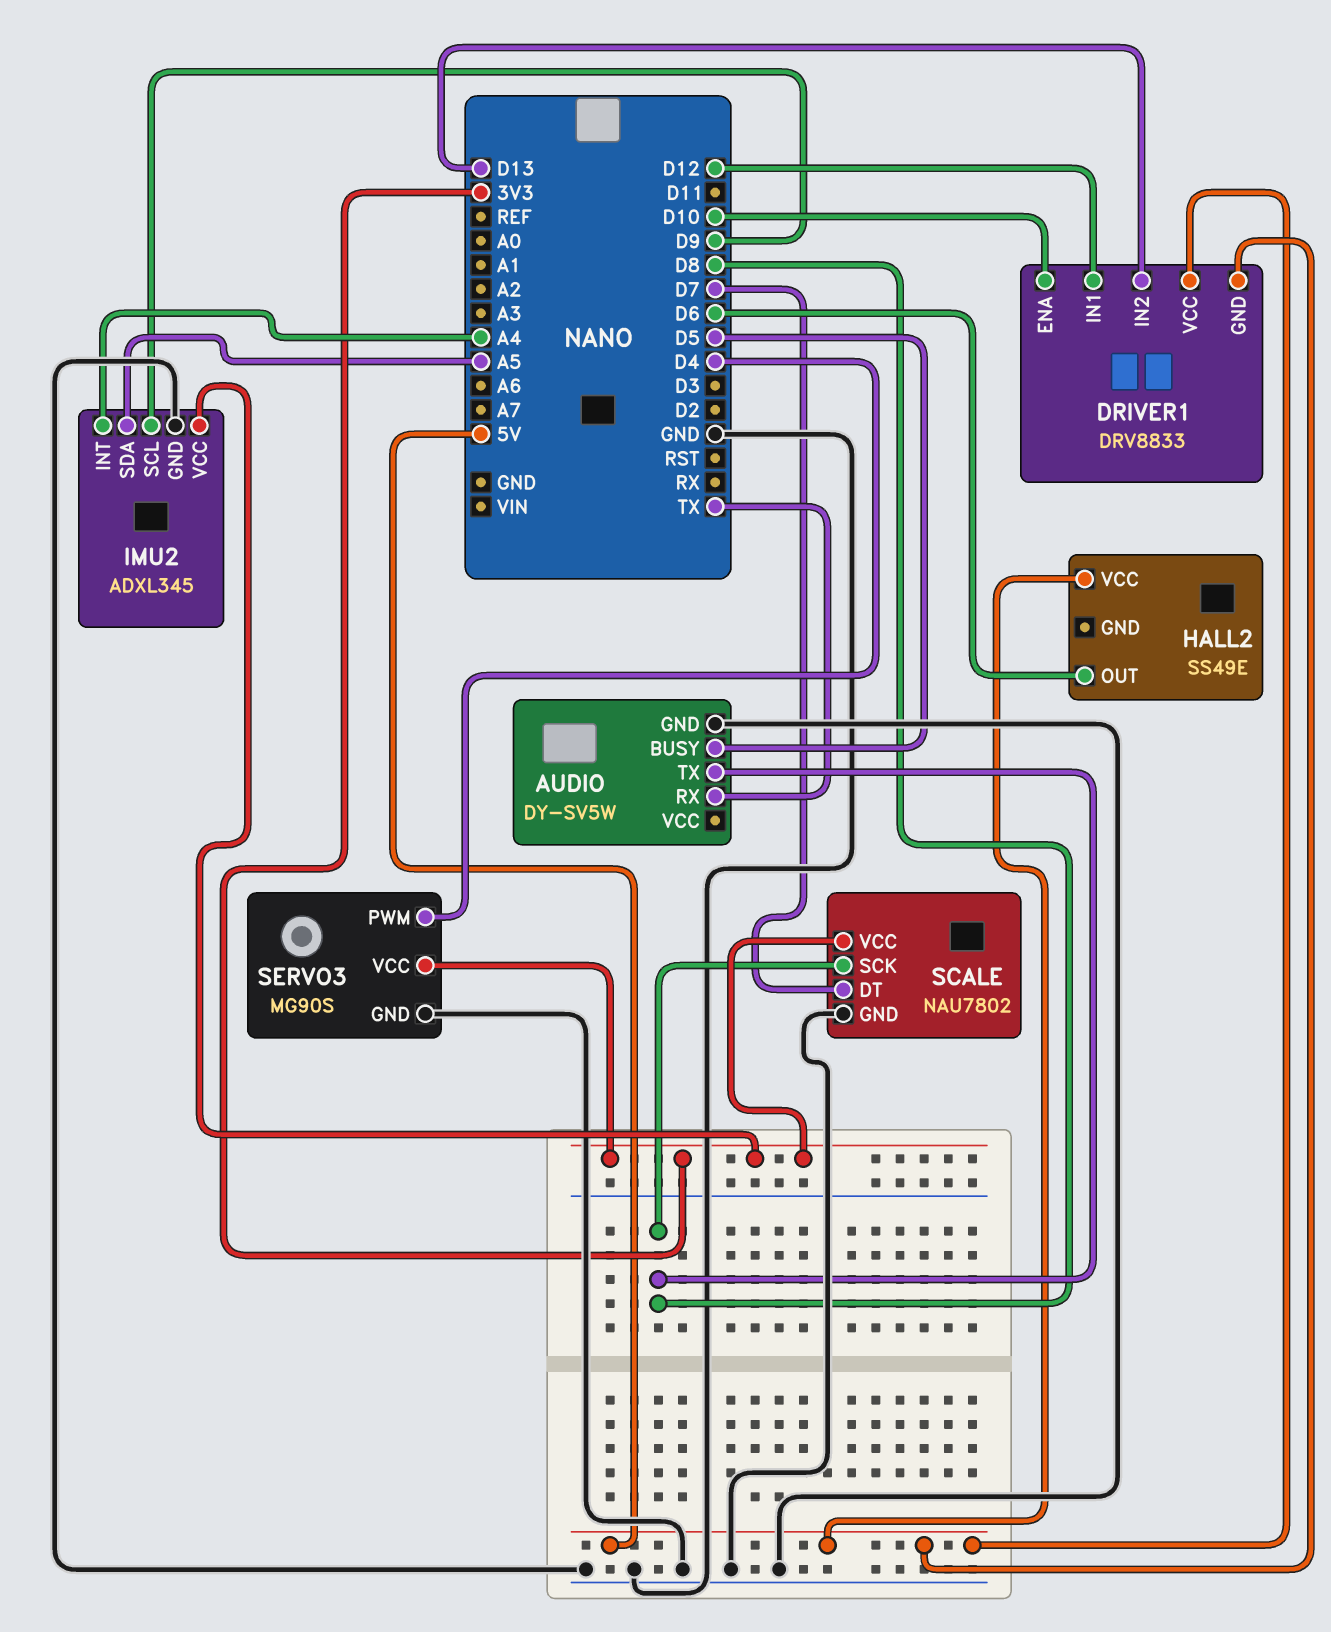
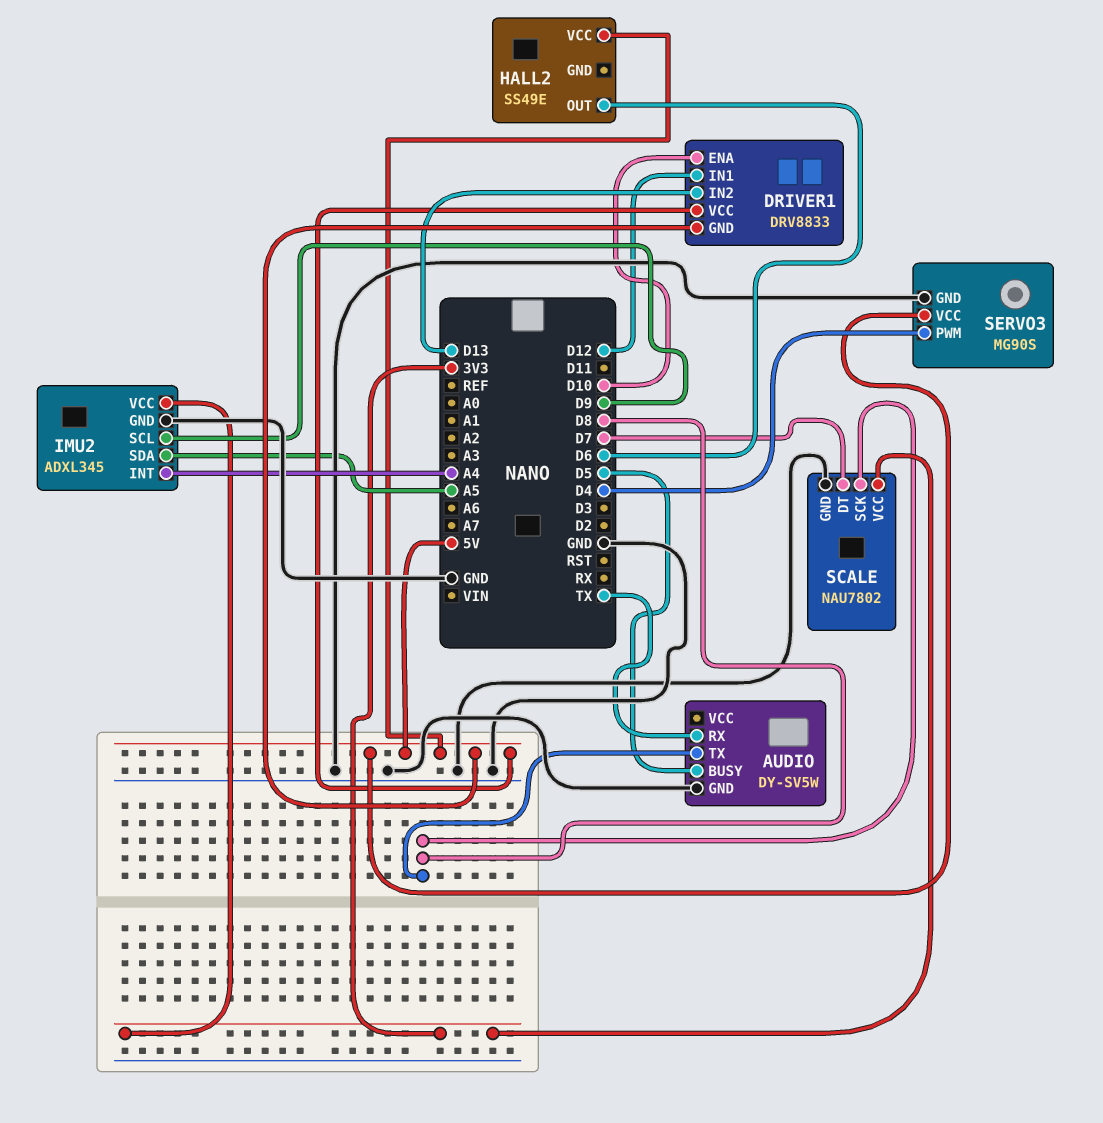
SERVO3 pin VCC: 3V3 -> 5V

